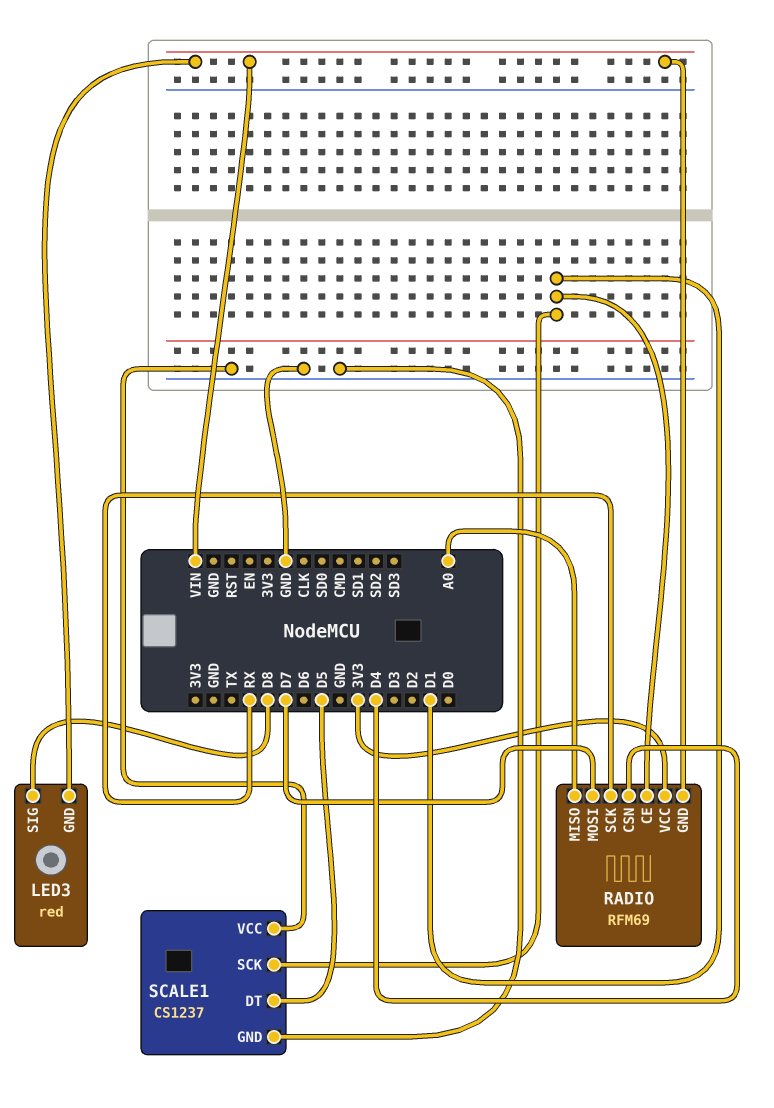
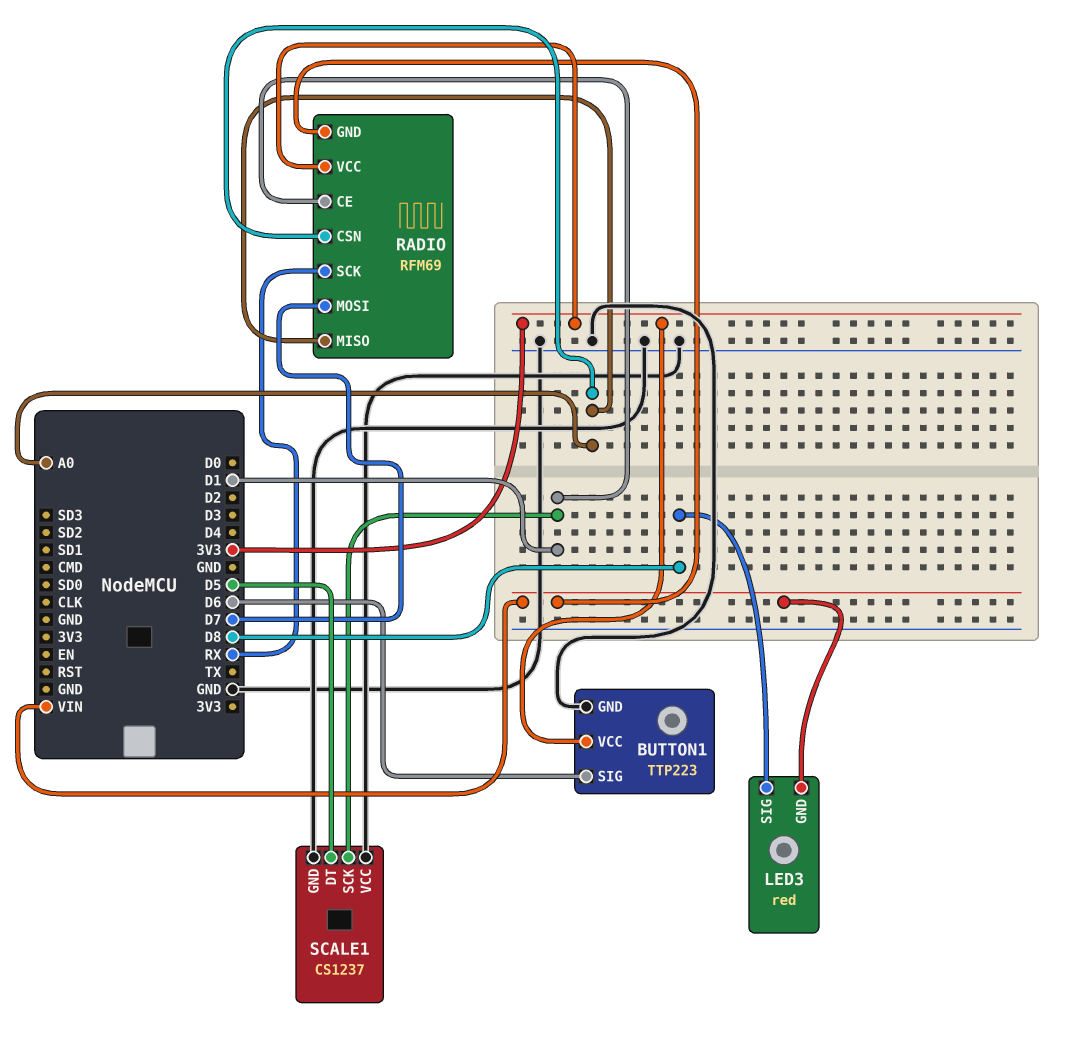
BUTTON1: none -> TTP223
BUTTON1 pin GND: none -> GND
BUTTON1 pin SIG: none -> D6
BUTTON1 pin VCC: none -> 3V3
RADIO pin CSN: D4 -> A0

